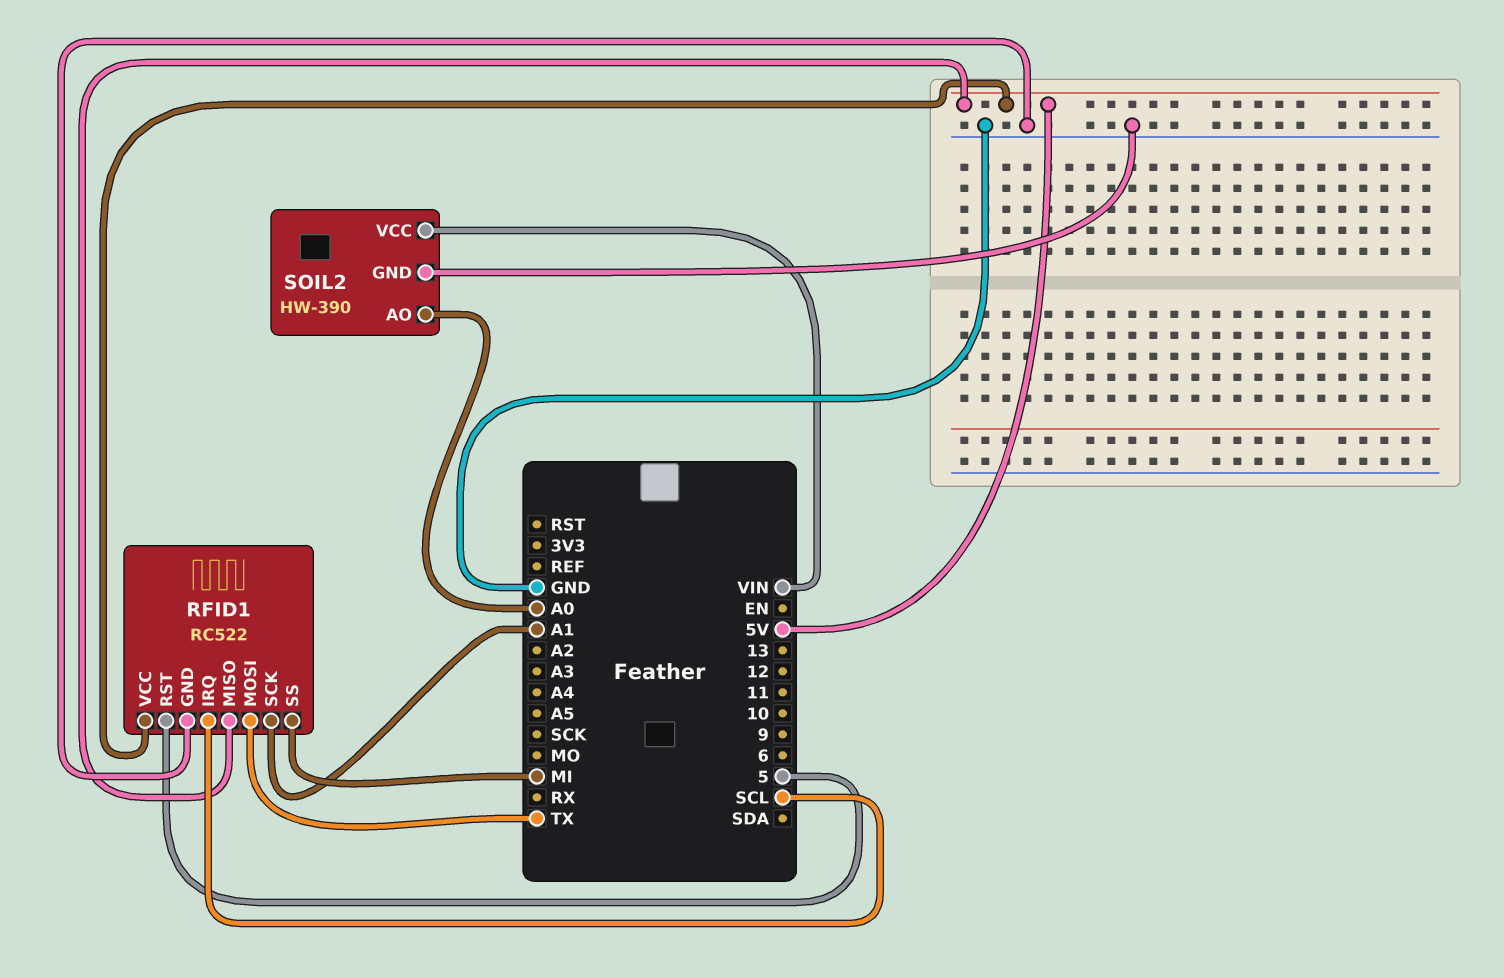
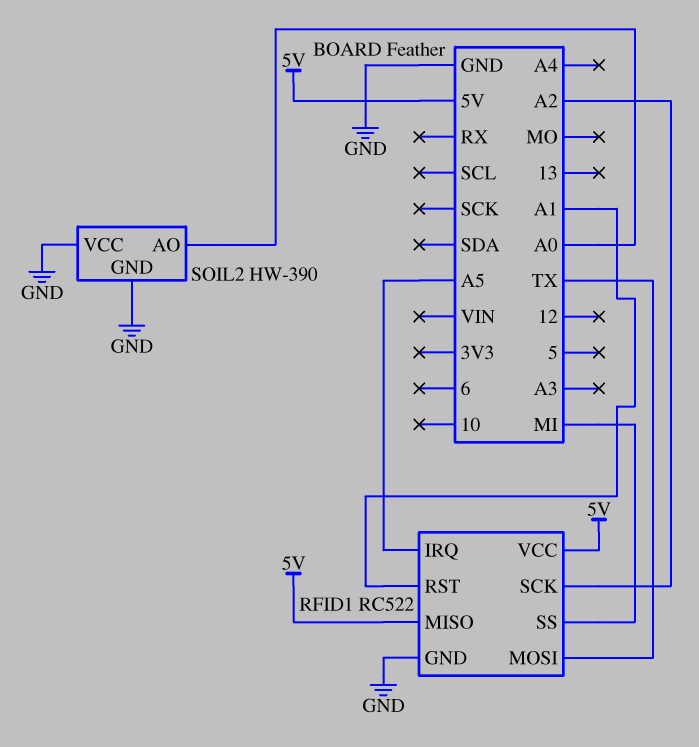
RFID1 pin IRQ: SCL -> A5
RFID1 pin RST: 5 -> A1
RFID1 pin SCK: A1 -> A2
SOIL2 pin VCC: VIN -> GND

